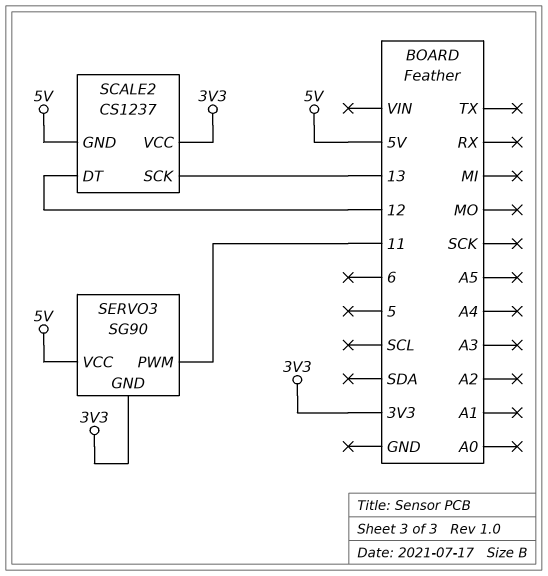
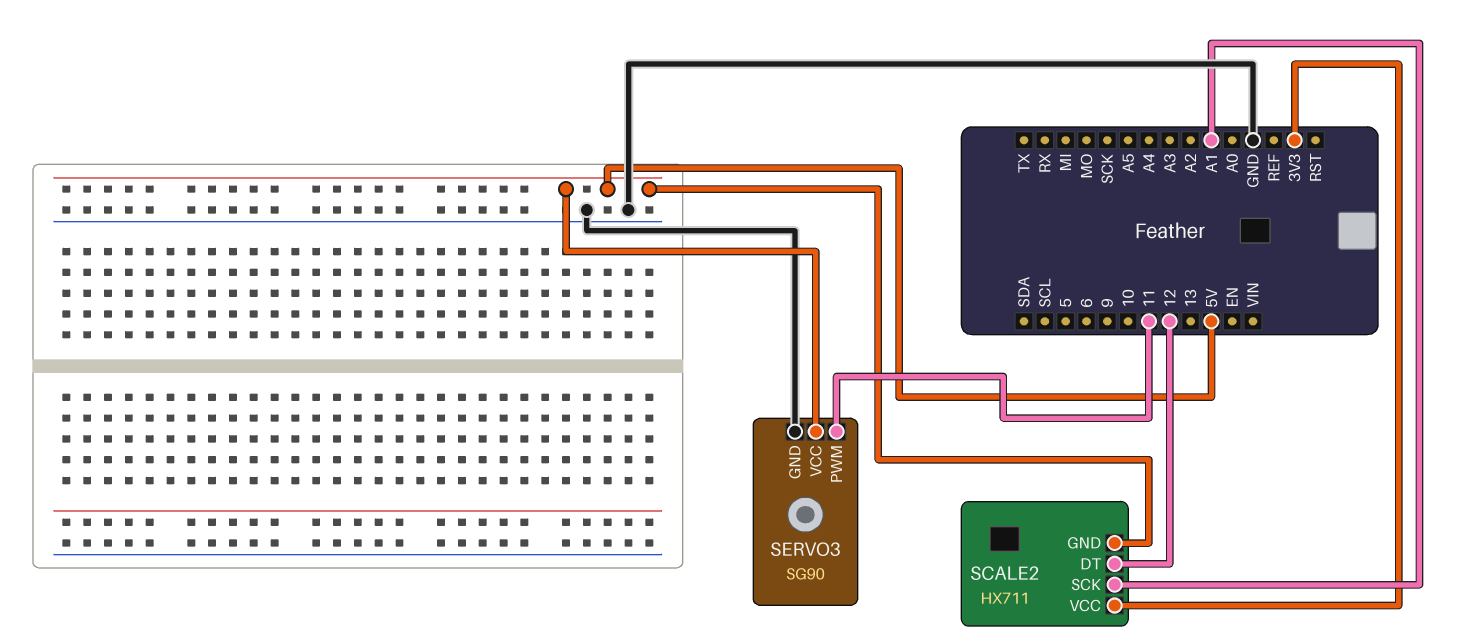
SCALE2: CS1237 -> HX711
SCALE2 pin SCK: 13 -> A1
SERVO3 pin GND: 3V3 -> GND

